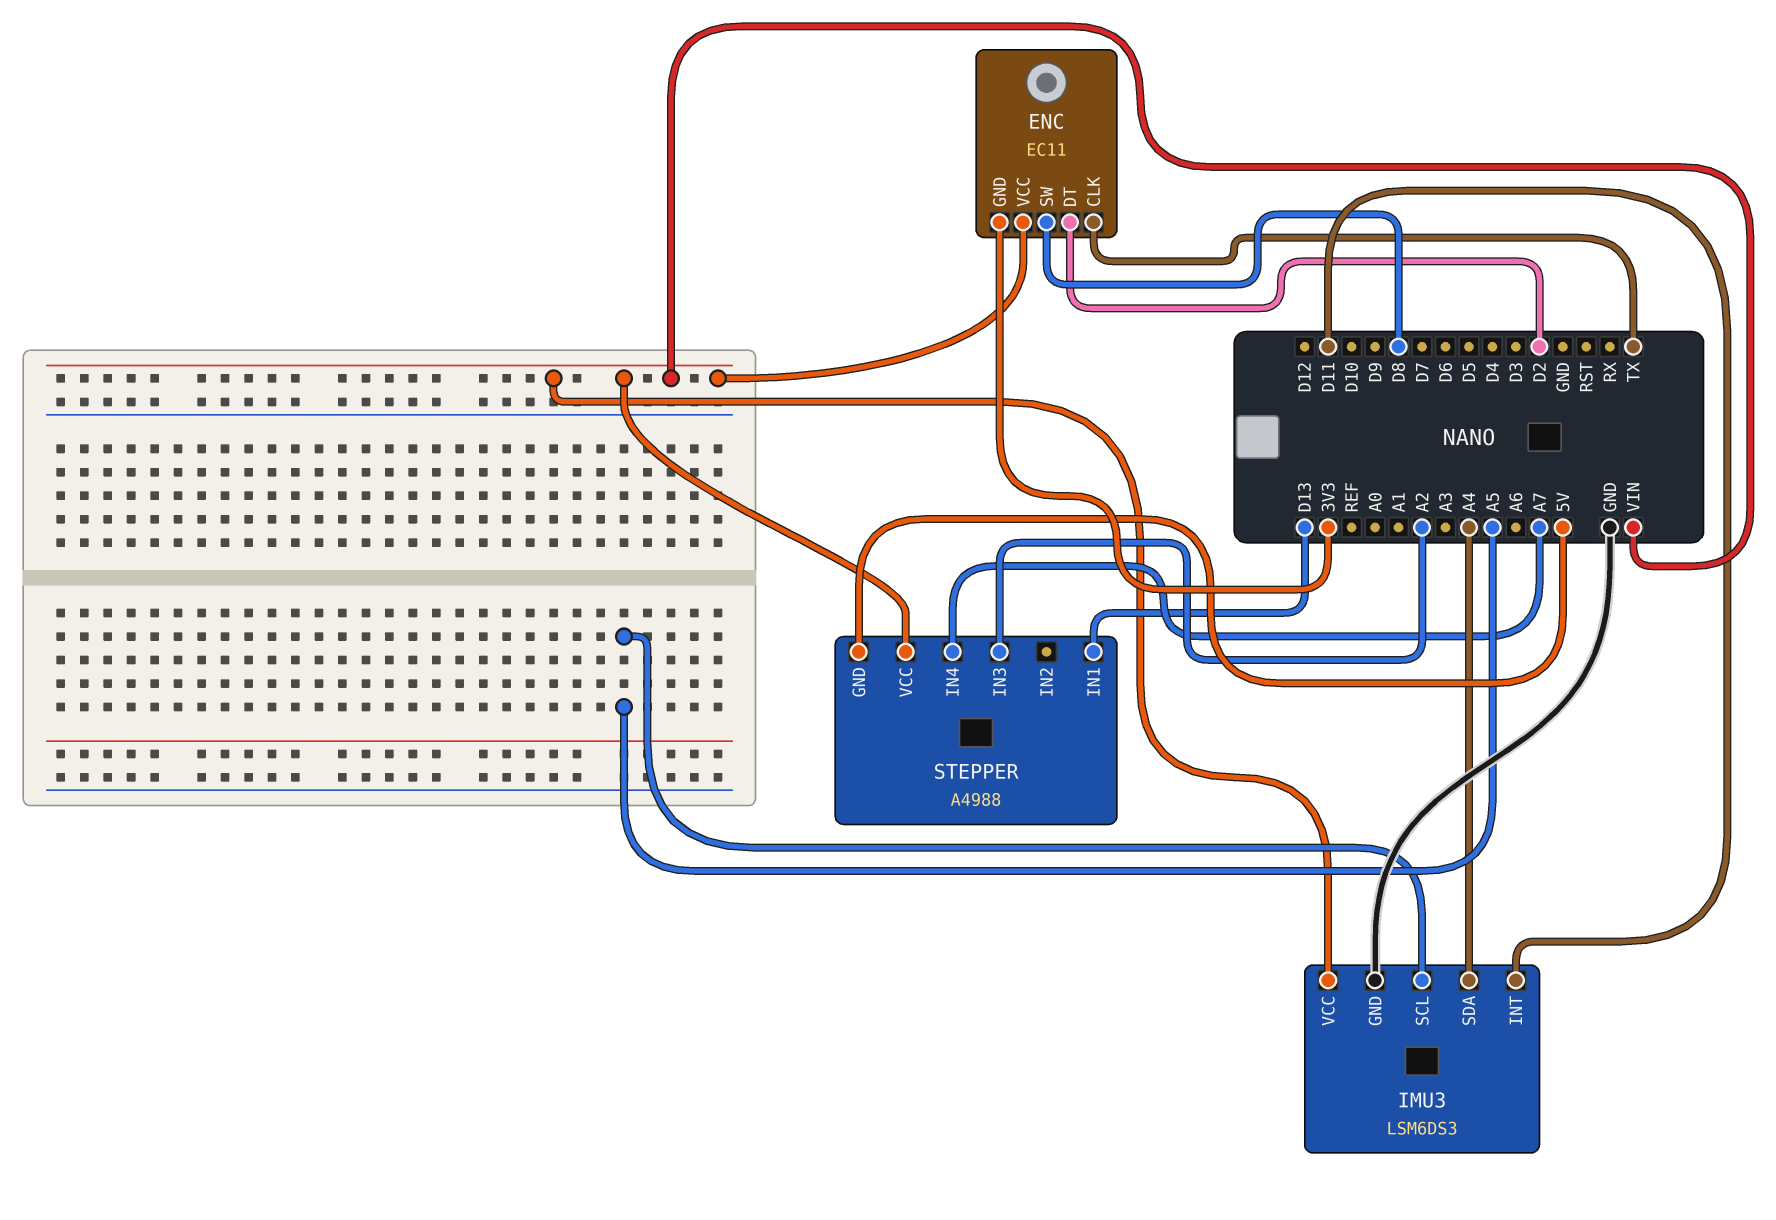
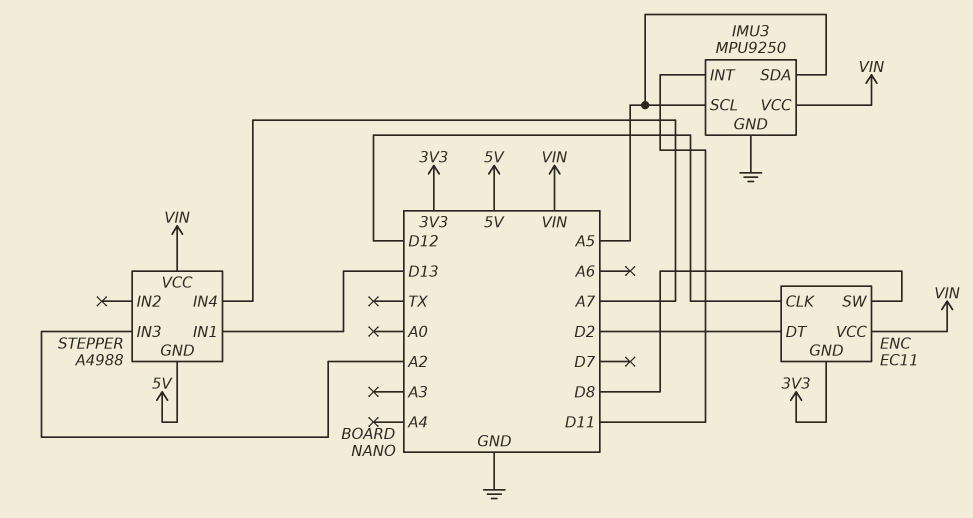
ENC pin CLK: TX -> D12
IMU3: LSM6DS3 -> MPU9250
IMU3 pin SDA: A4 -> A5

